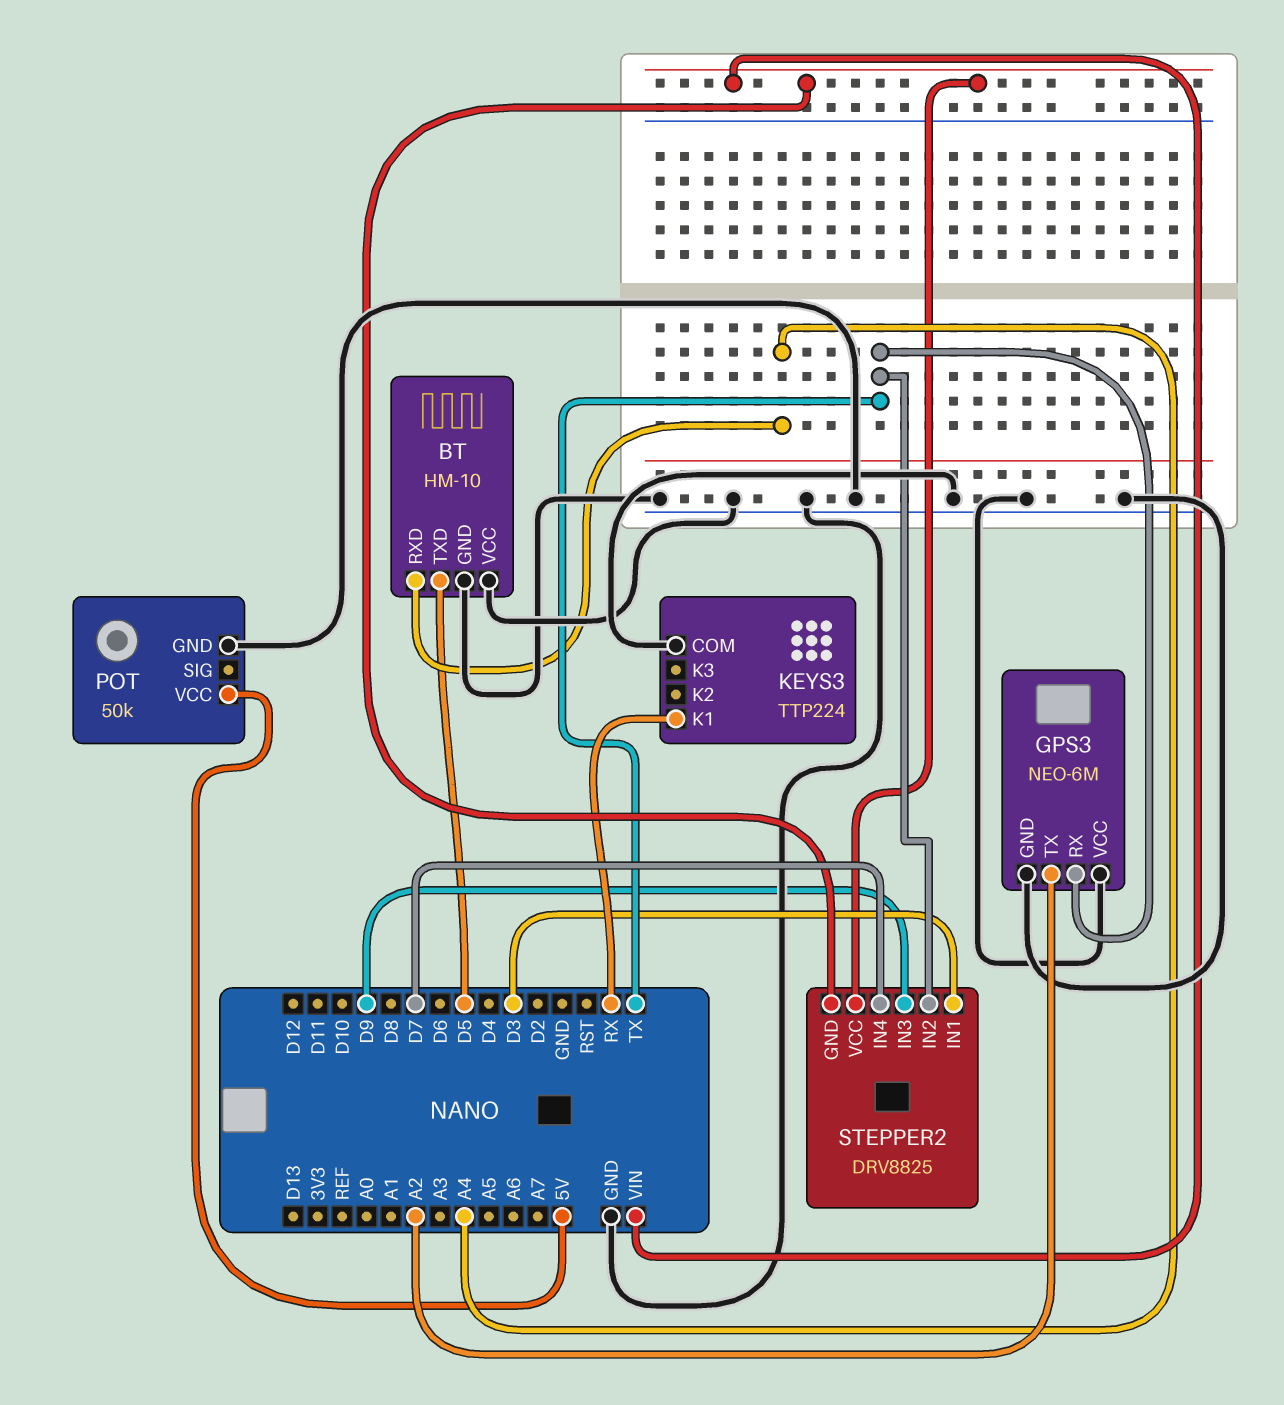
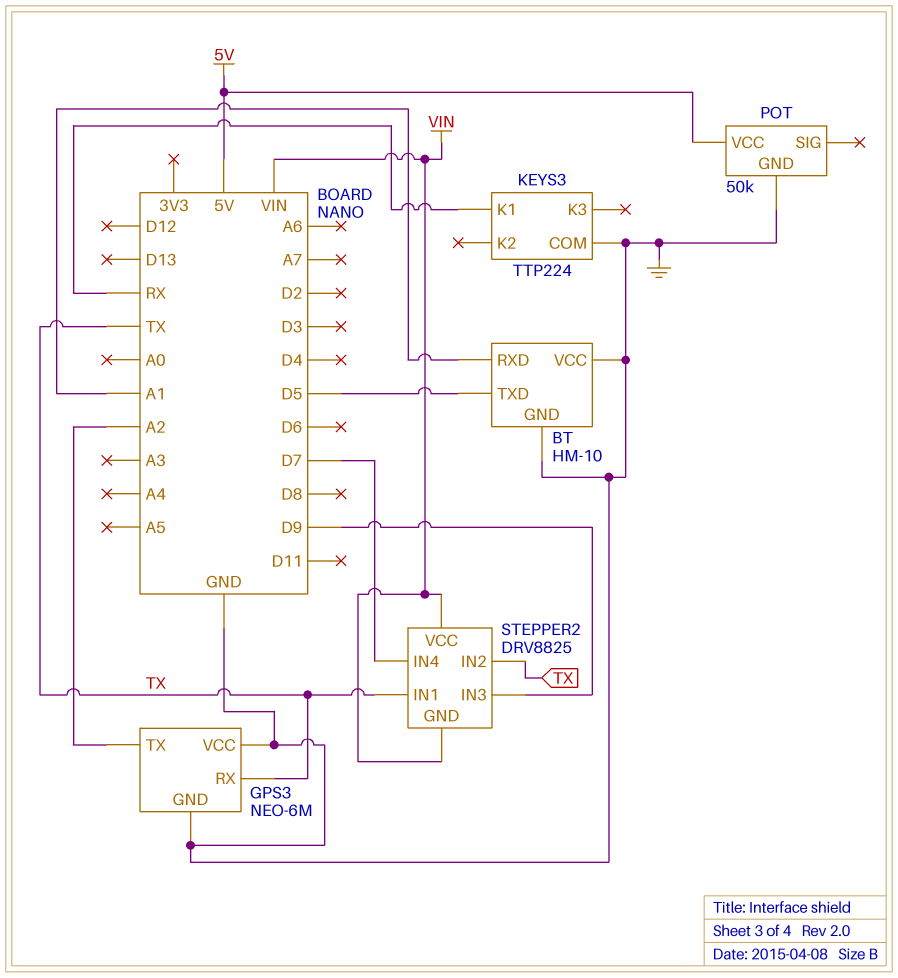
BT pin RXD: A4 -> A1
STEPPER2 pin IN1: D3 -> TX

